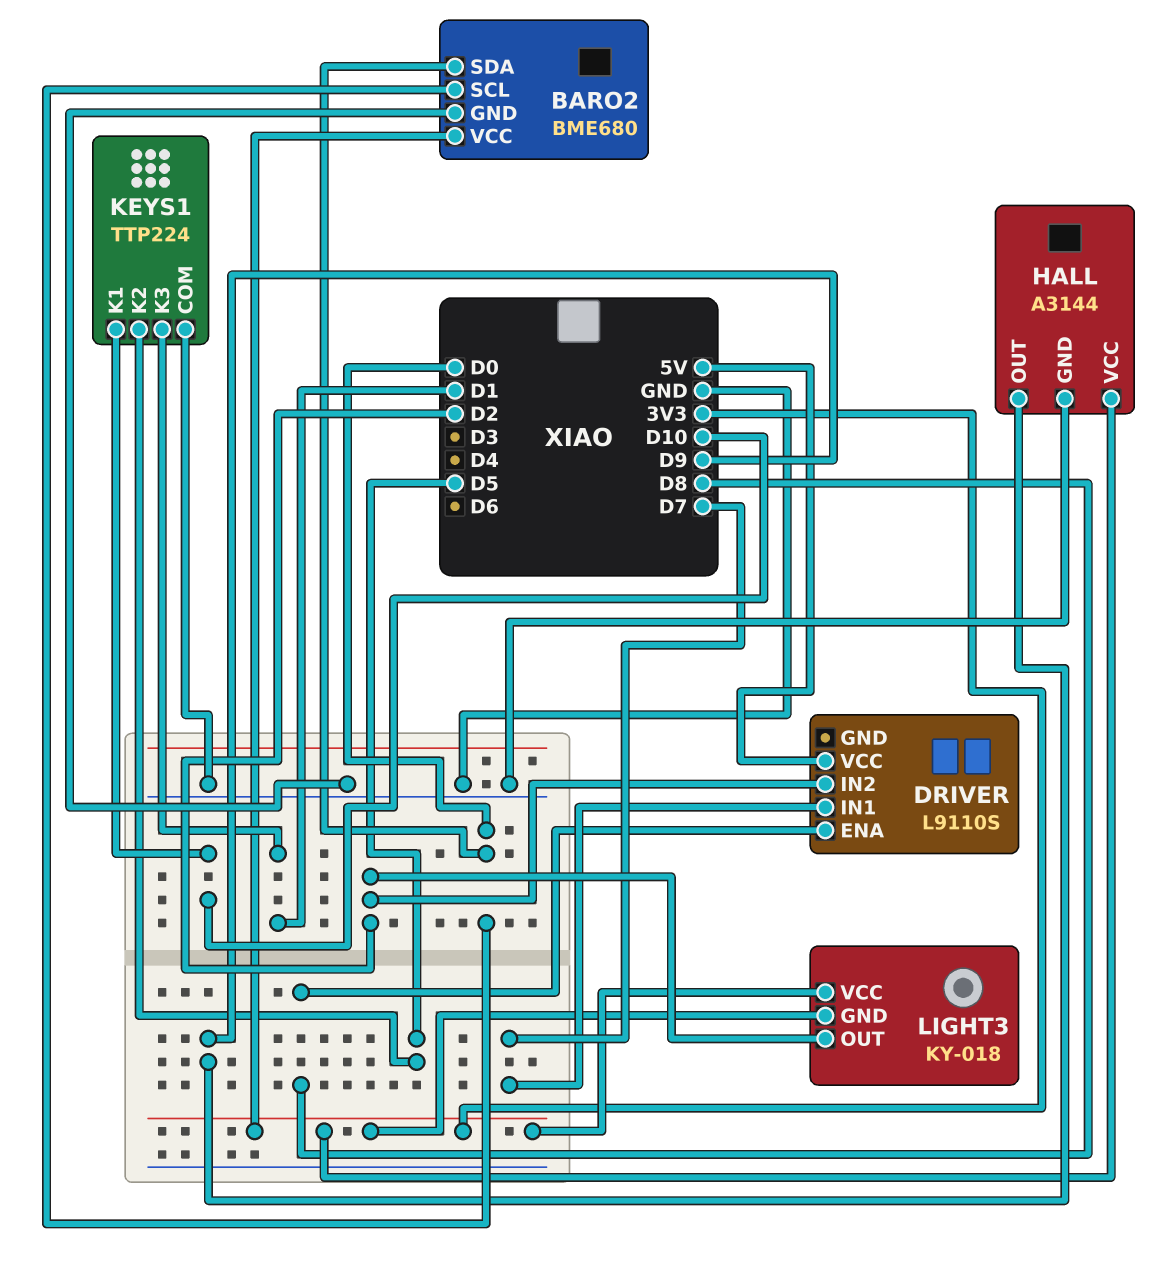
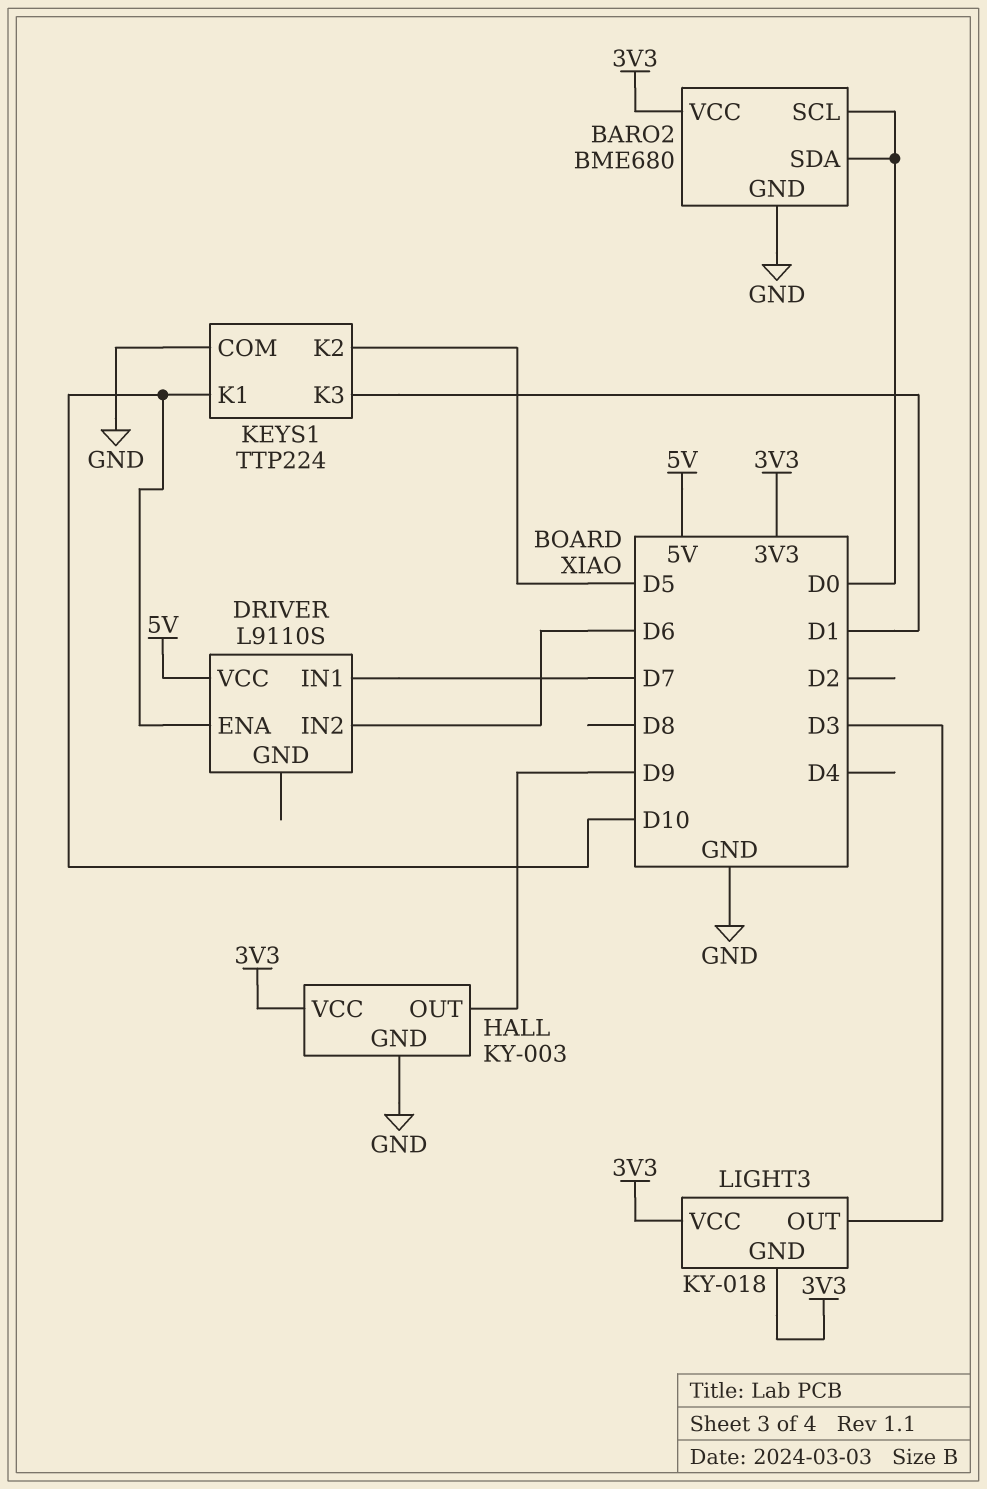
DRIVER pin ENA: D8 -> D10
DRIVER pin IN2: D2 -> D6
HALL: A3144 -> KY-003
LIGHT3 pin OUT: D2 -> D3

